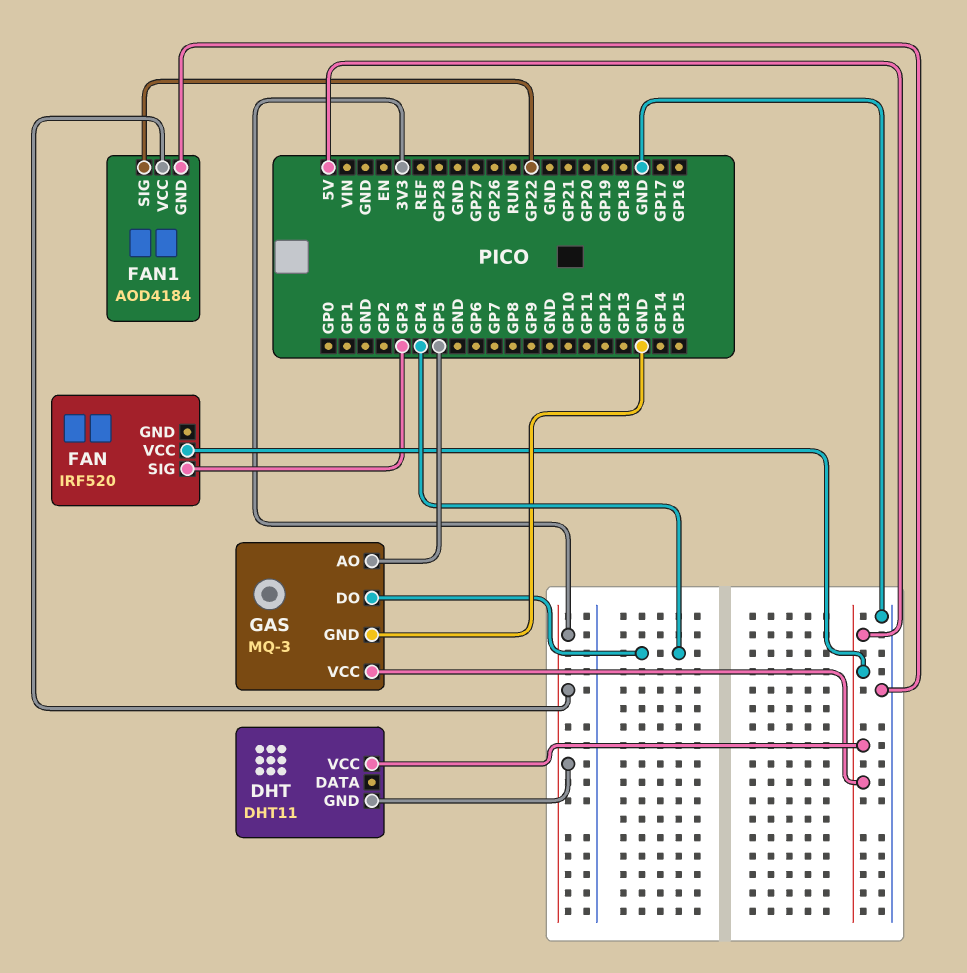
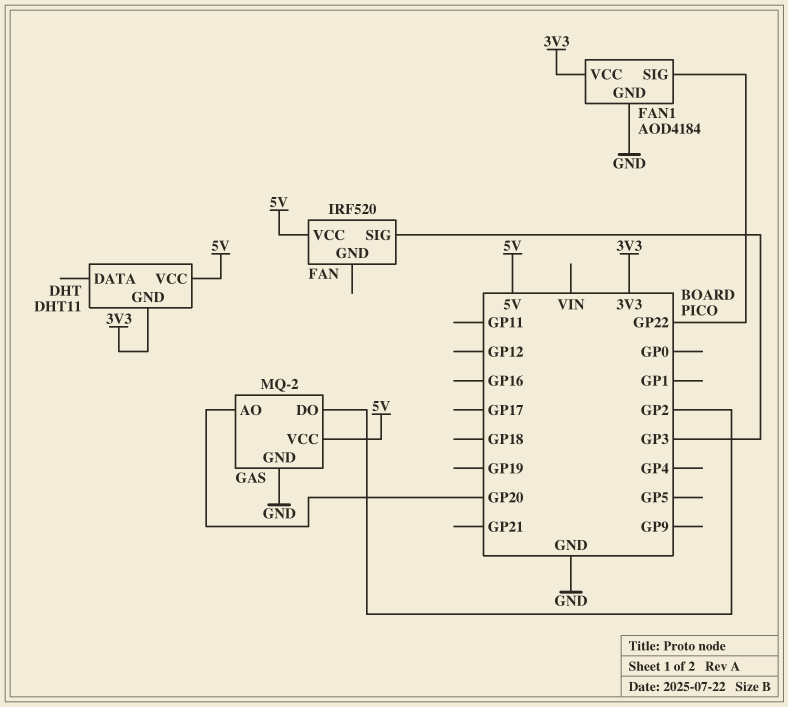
GAS: MQ-3 -> MQ-2
GAS pin AO: GP5 -> GP20
GAS pin DO: GP4 -> GP2

